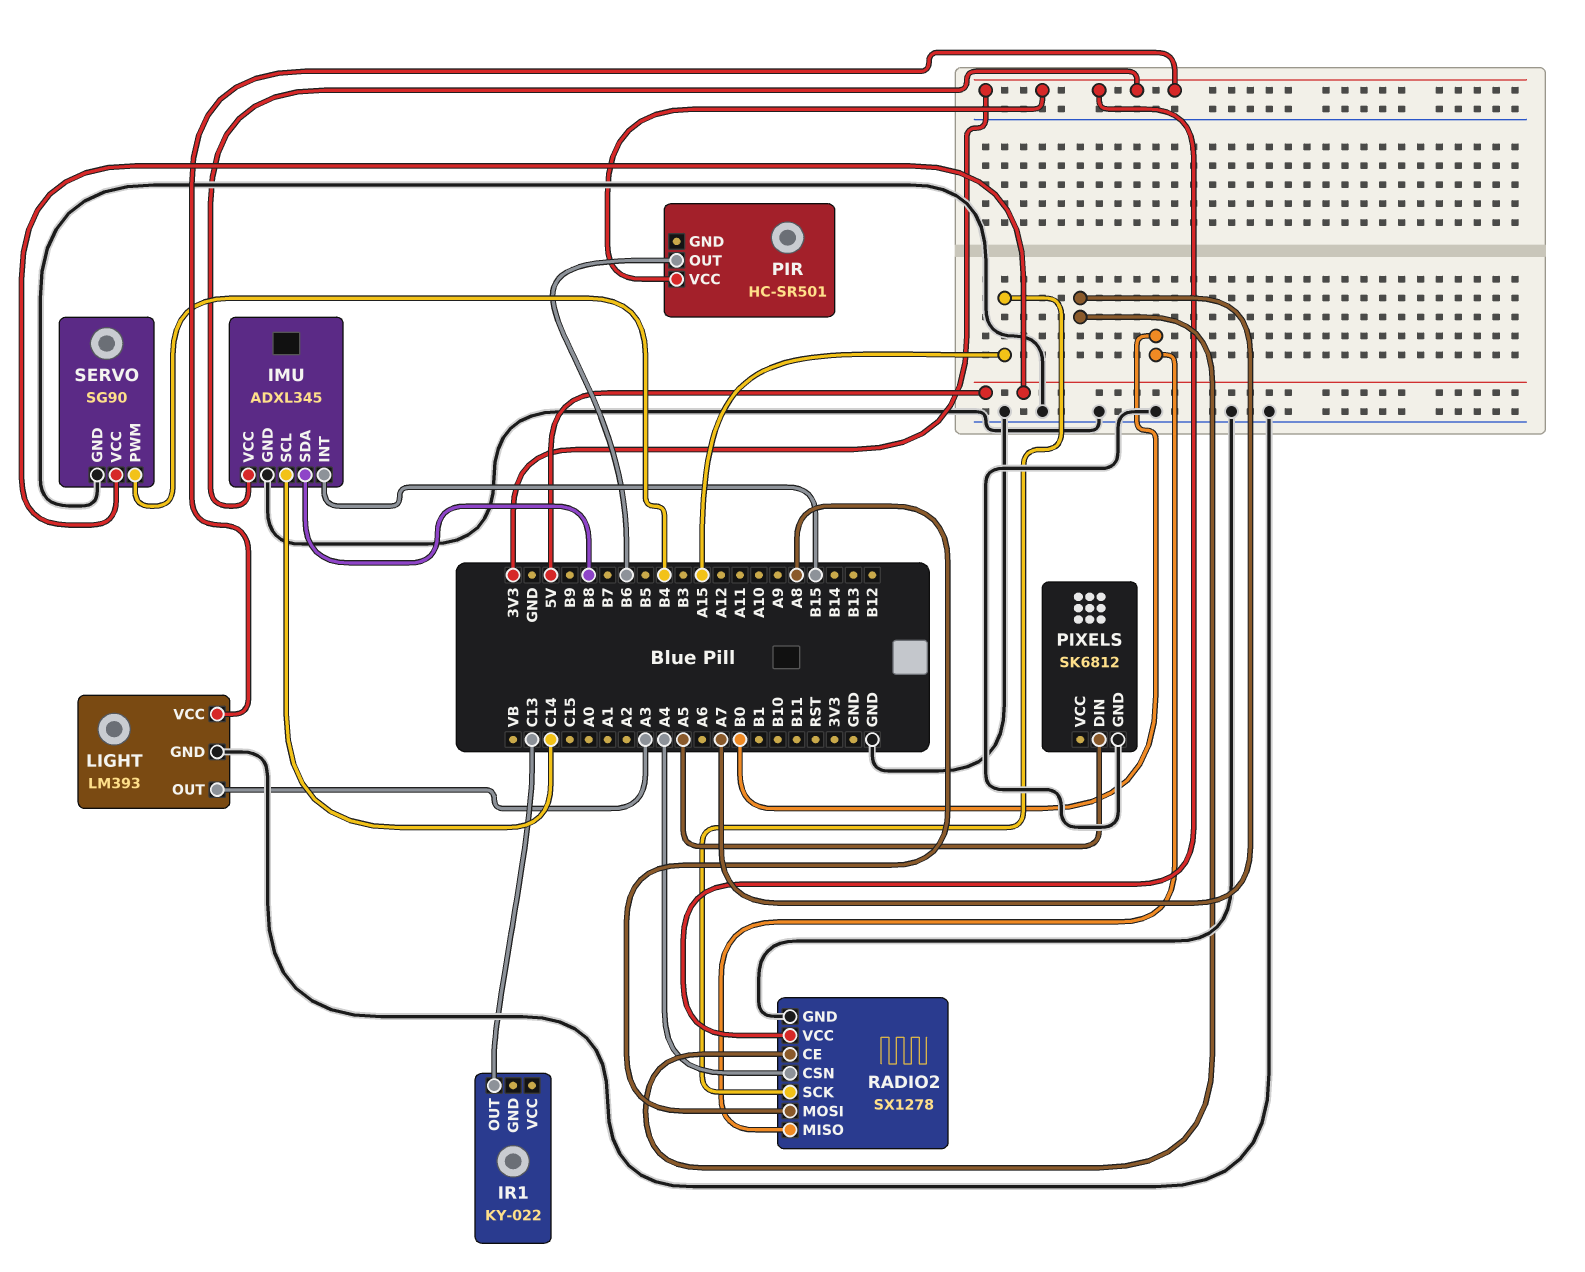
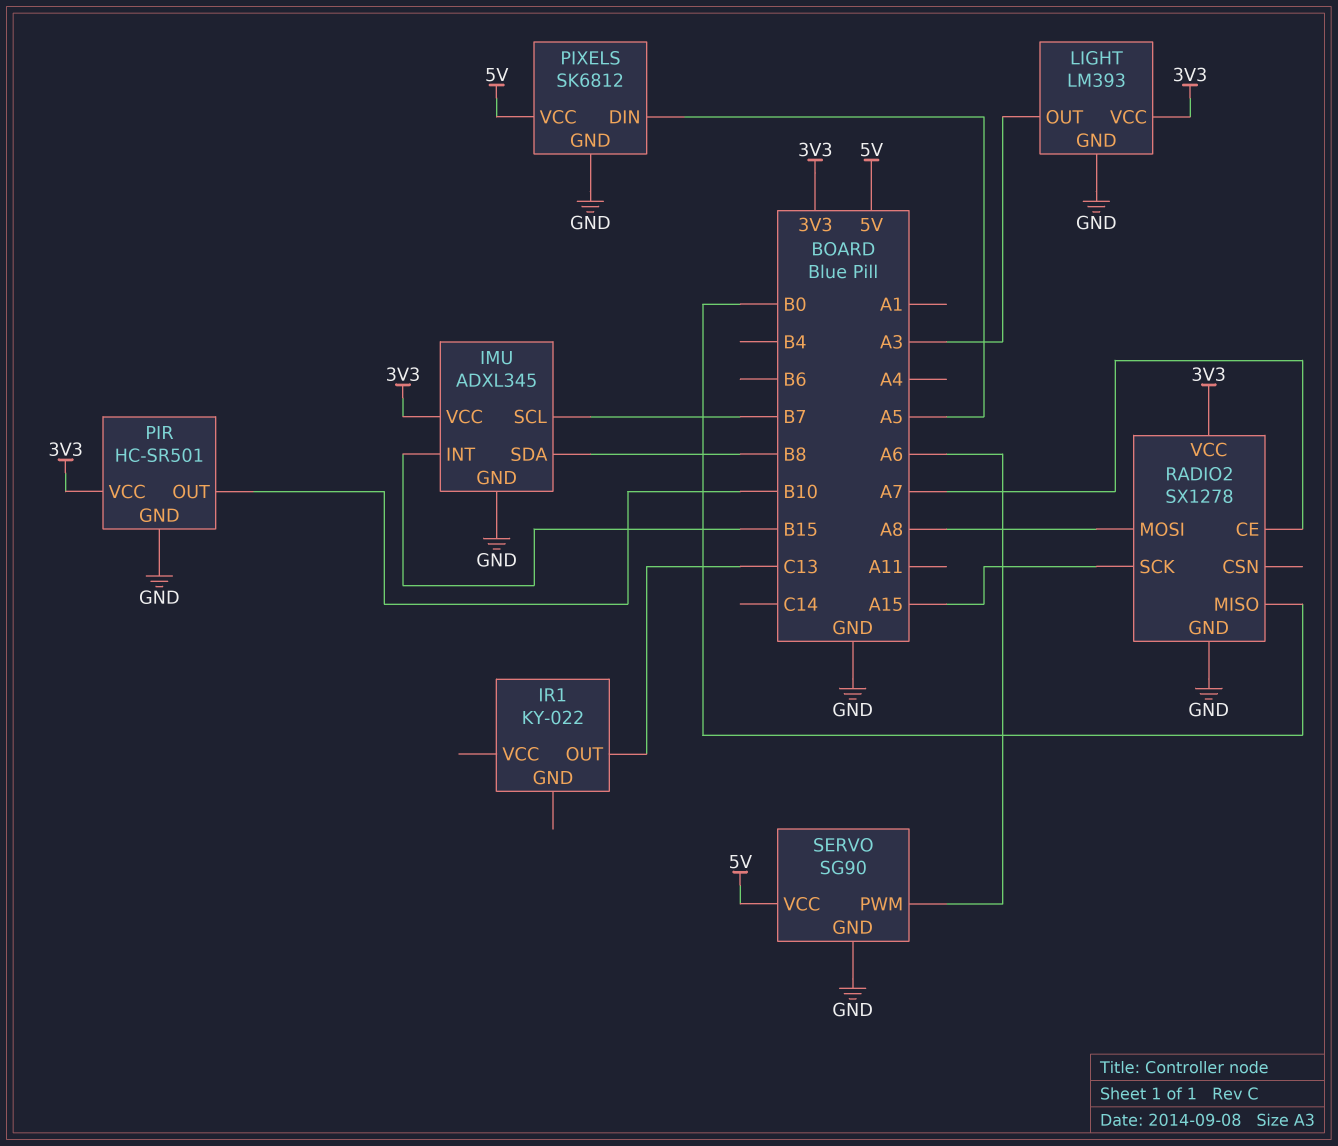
IMU pin SCL: C14 -> B7
PIR pin GND: none -> GND
PIR pin OUT: B6 -> B10
PIXELS pin VCC: none -> 5V
RADIO2 pin CSN: A4 -> none
SERVO pin PWM: B4 -> A6

